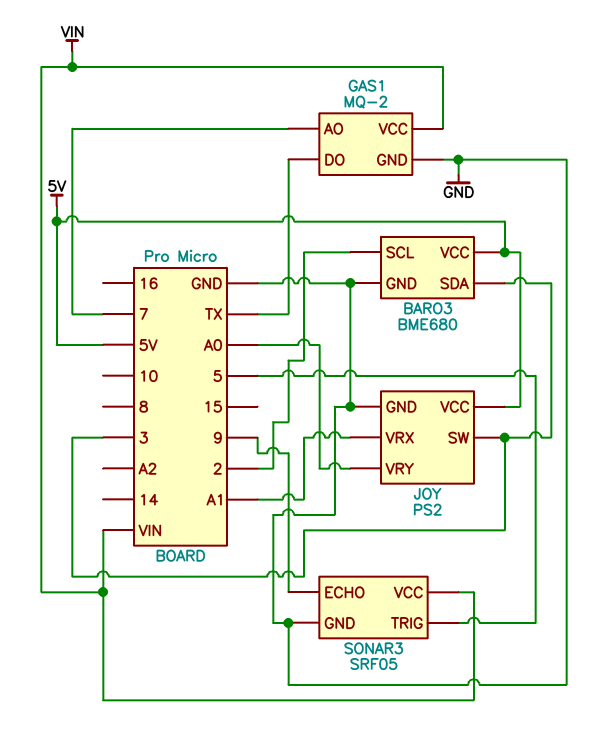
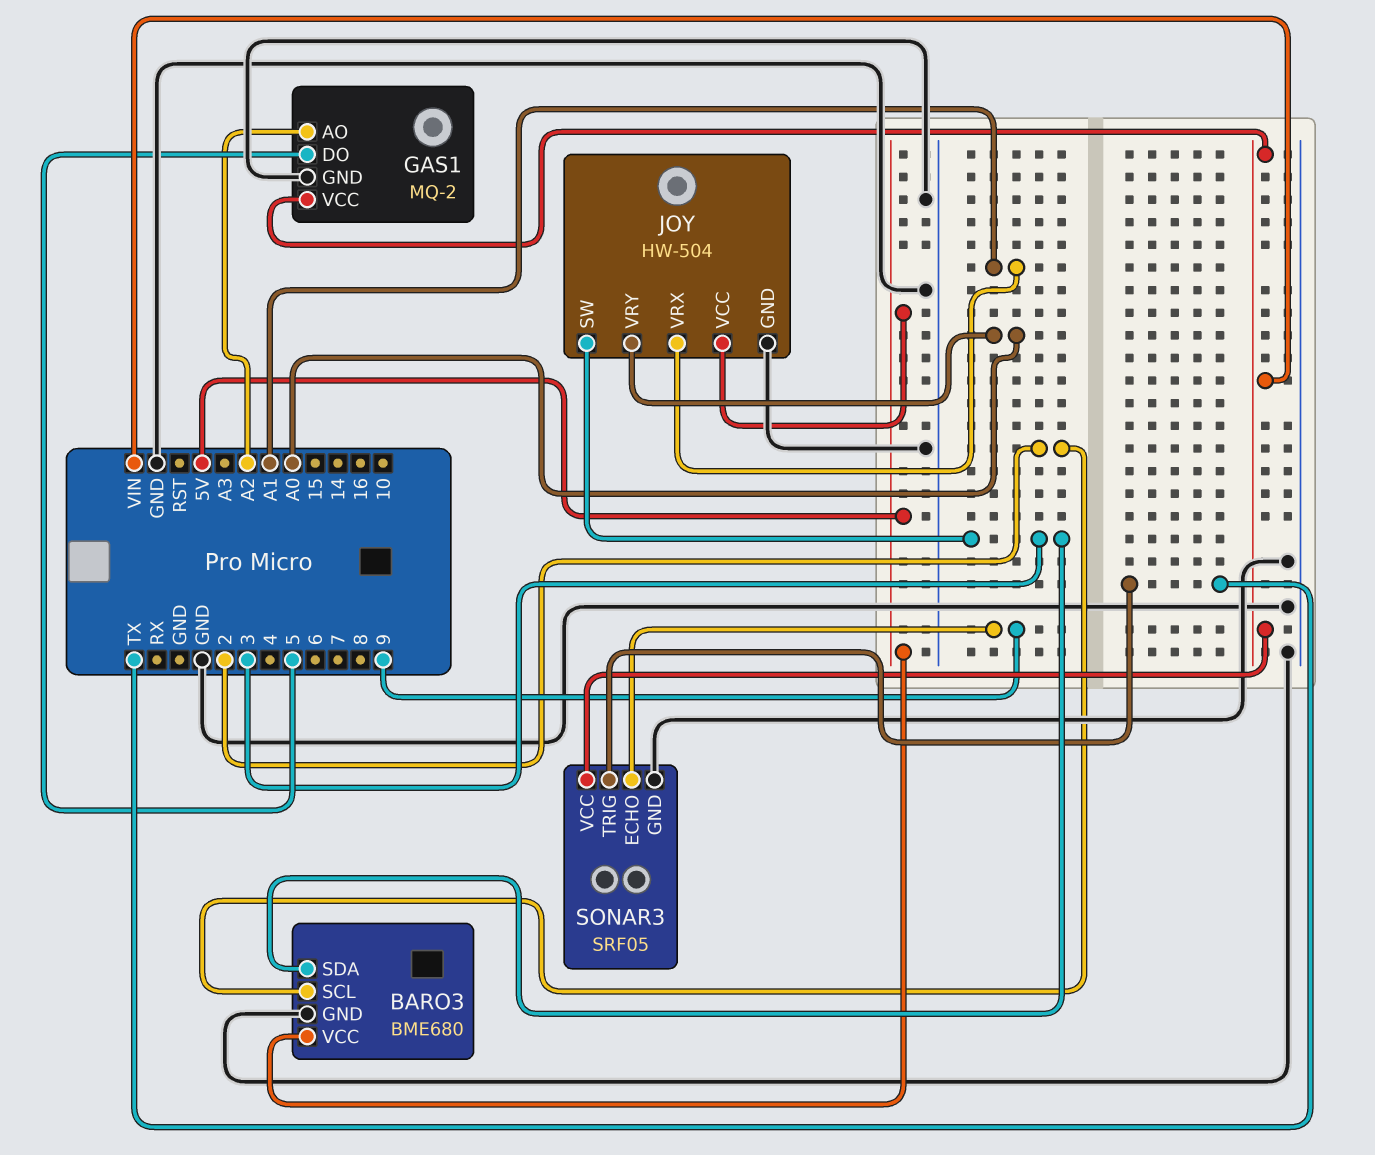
GAS1 pin AO: 7 -> A2
GAS1 pin DO: TX -> 5
JOY: PS2 -> HW-504
SONAR3 pin TRIG: 5 -> TX

